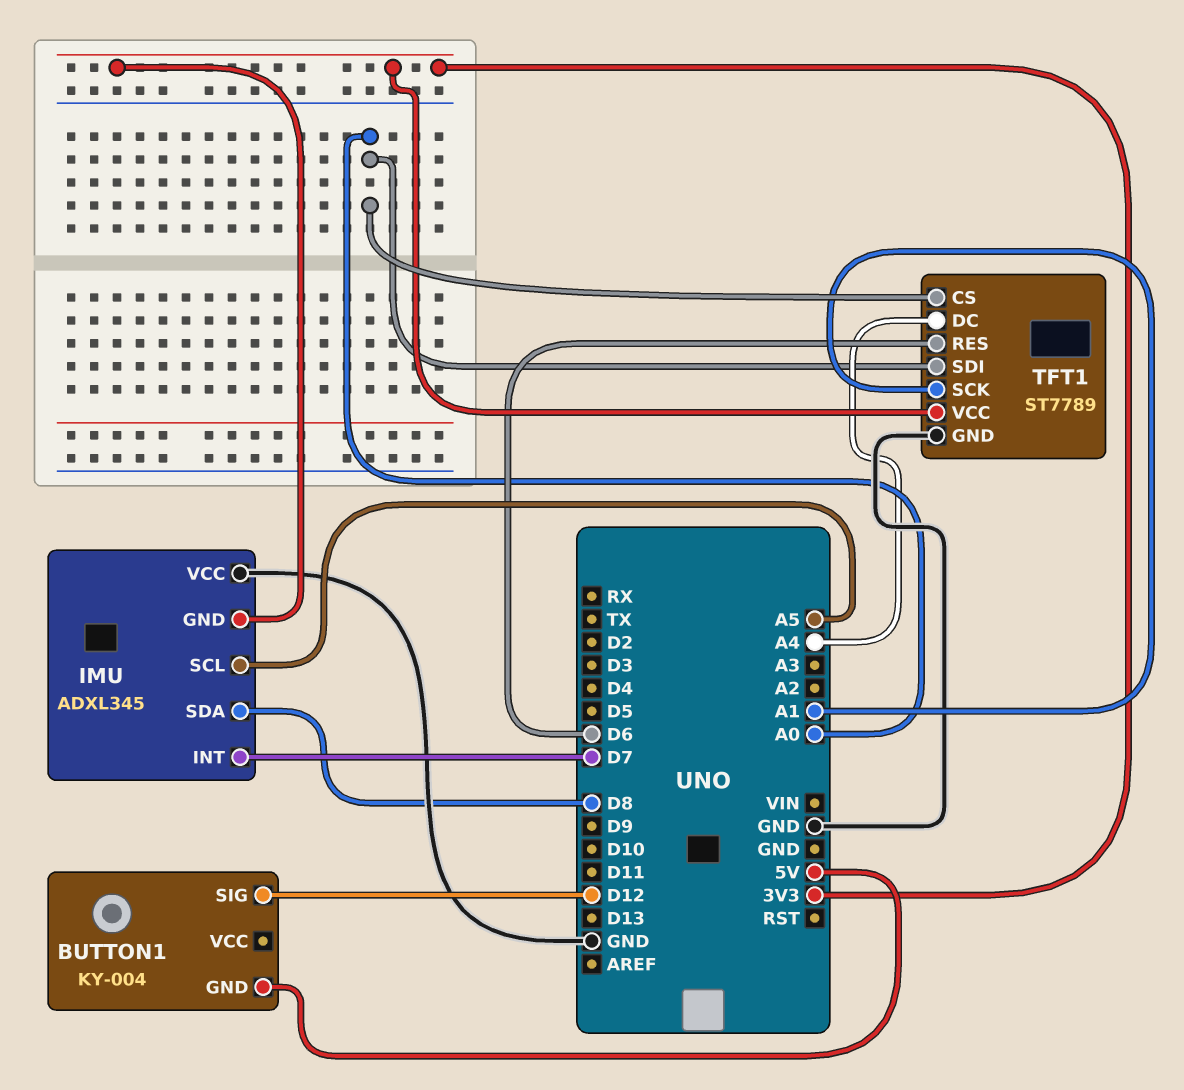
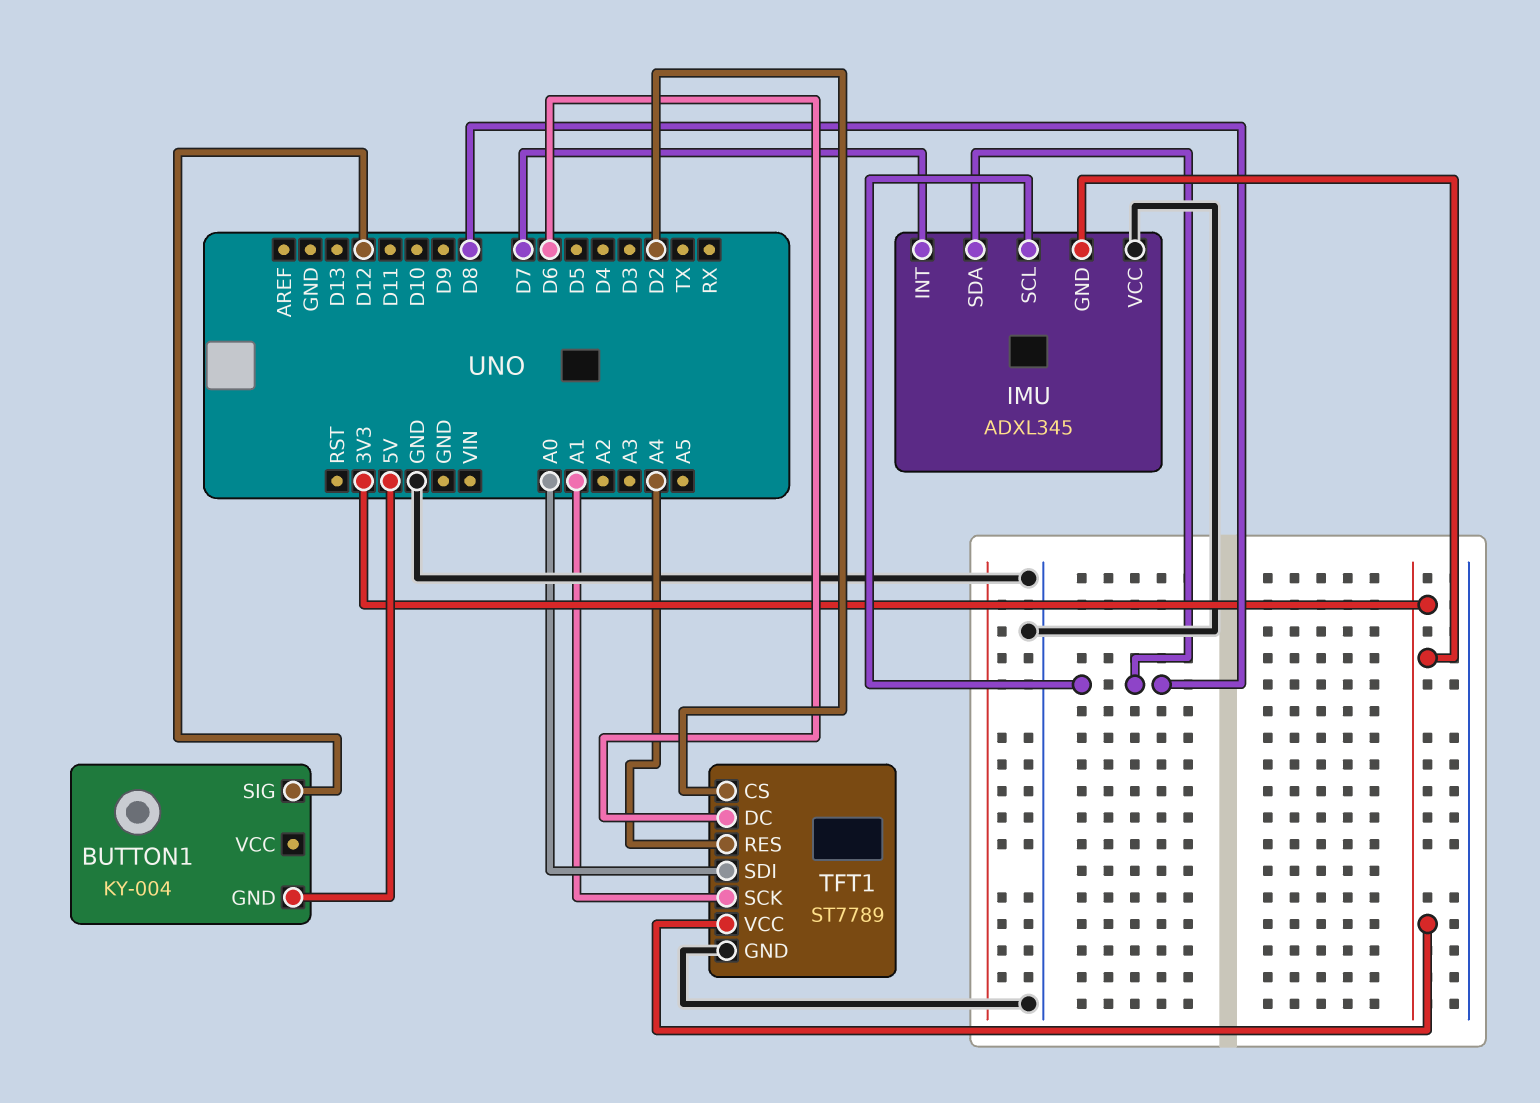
IMU pin SCL: A5 -> D8
TFT1 pin CS: A0 -> D2
TFT1 pin DC: A4 -> D6
TFT1 pin RES: D6 -> A4

